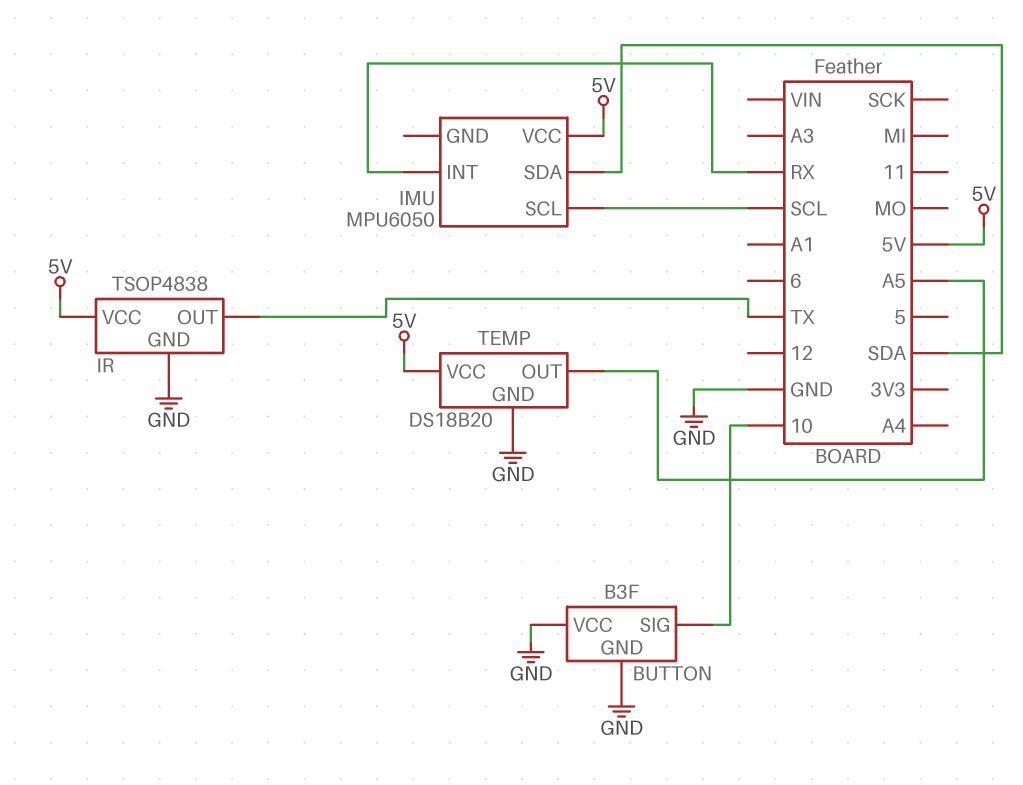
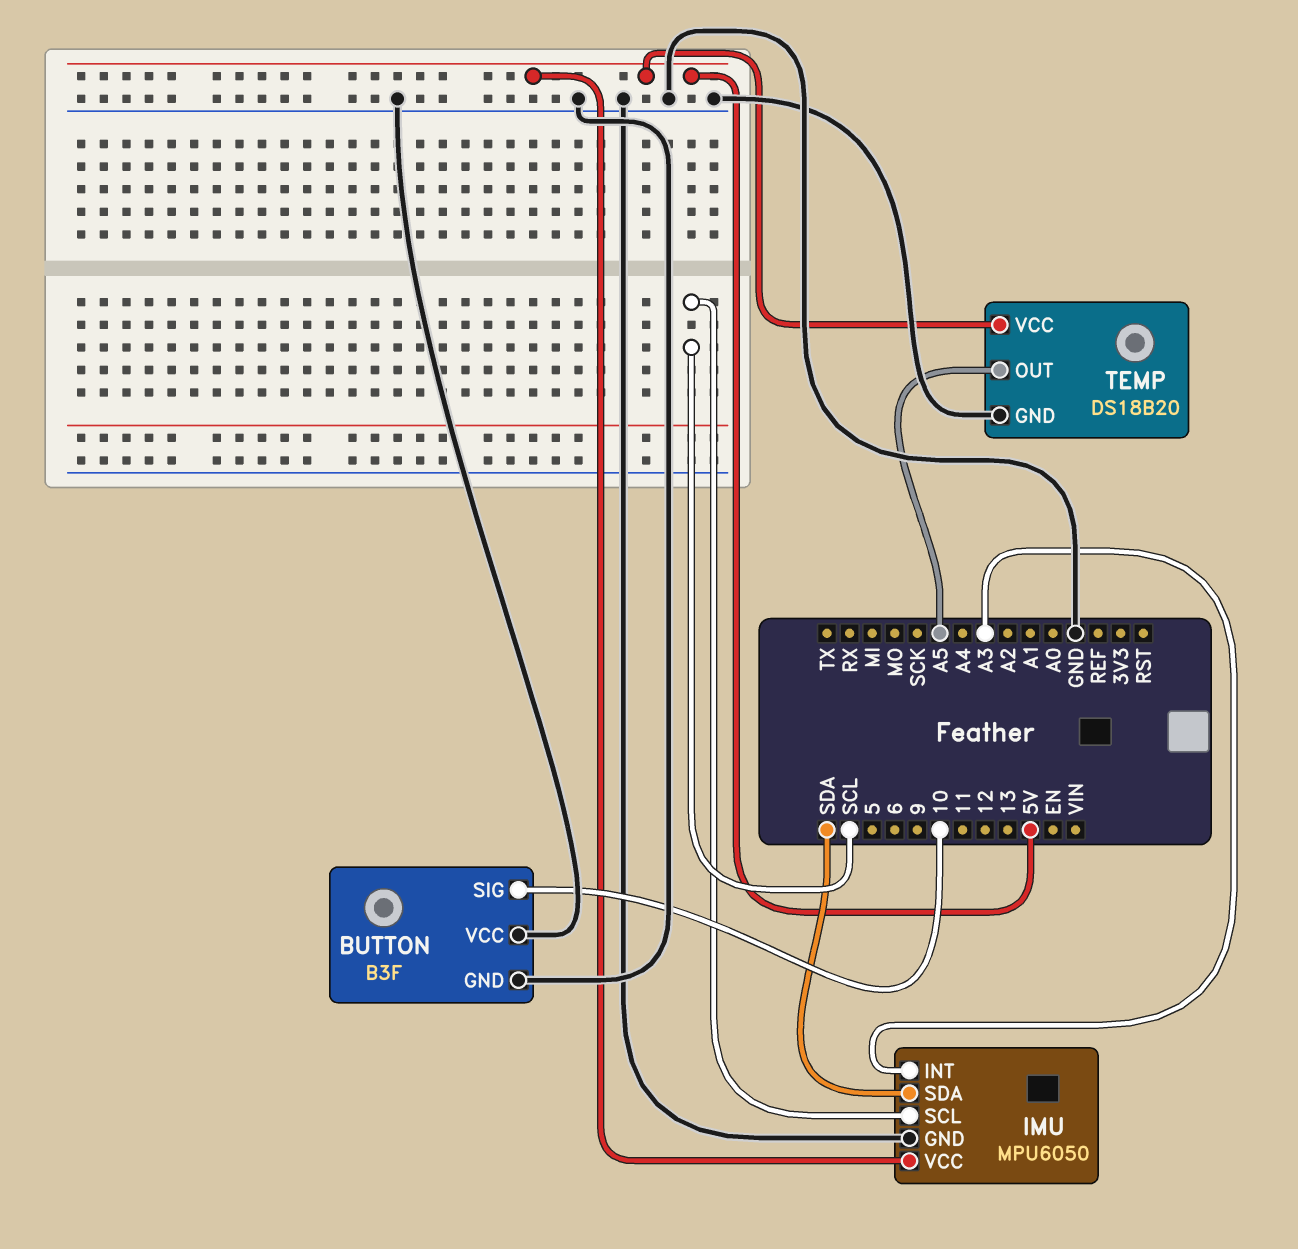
IMU pin GND: none -> GND
IMU pin INT: RX -> A3
IR: TSOP4838 -> none
IR pin GND: GND -> none
IR pin OUT: TX -> none
IR pin VCC: 5V -> none

